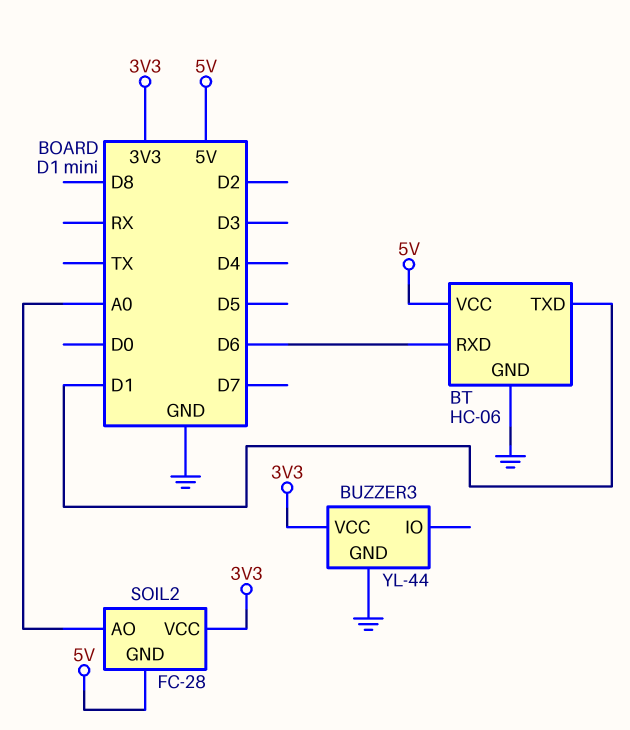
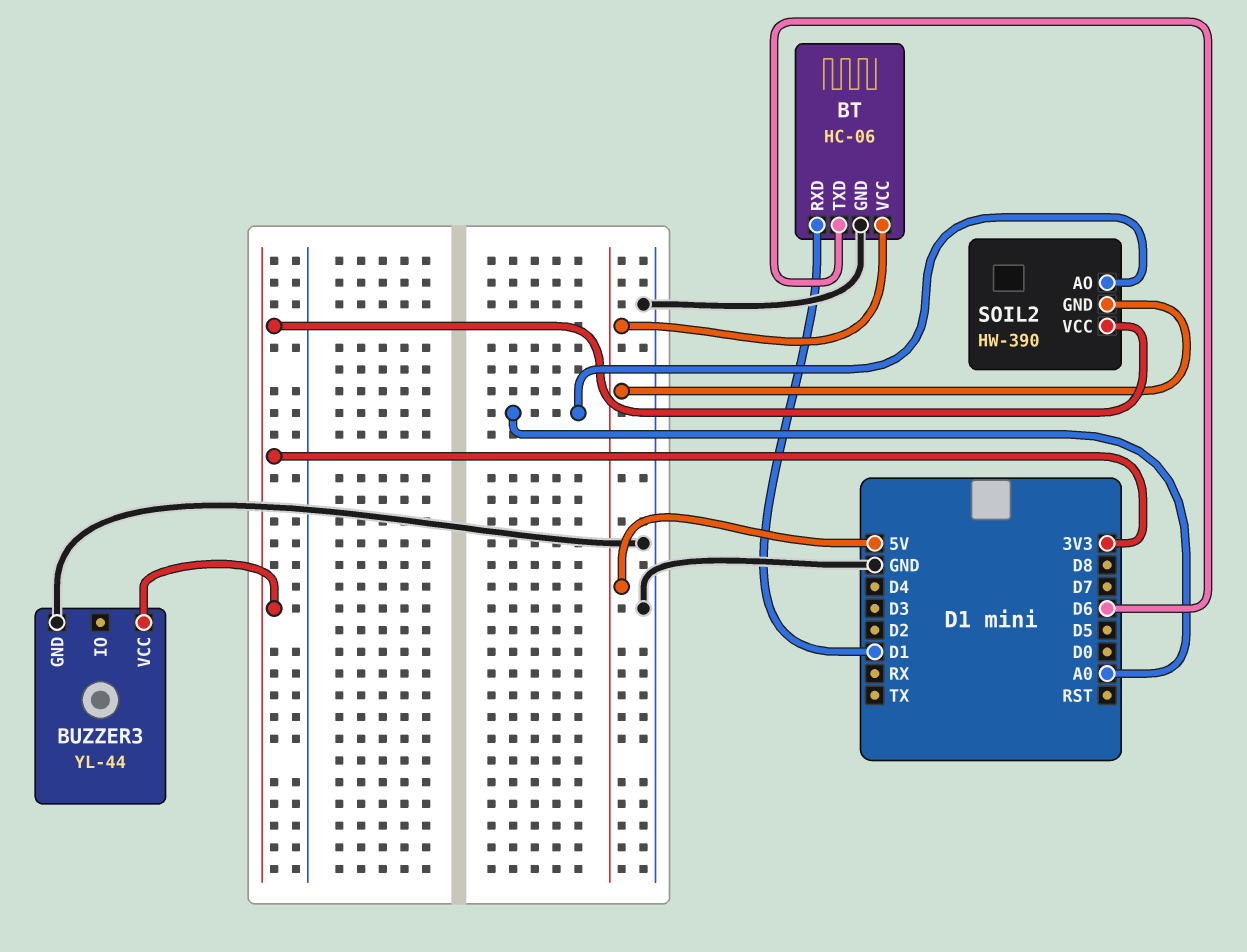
BT pin RXD: D6 -> D1
BT pin TXD: D1 -> D6
SOIL2: FC-28 -> HW-390

